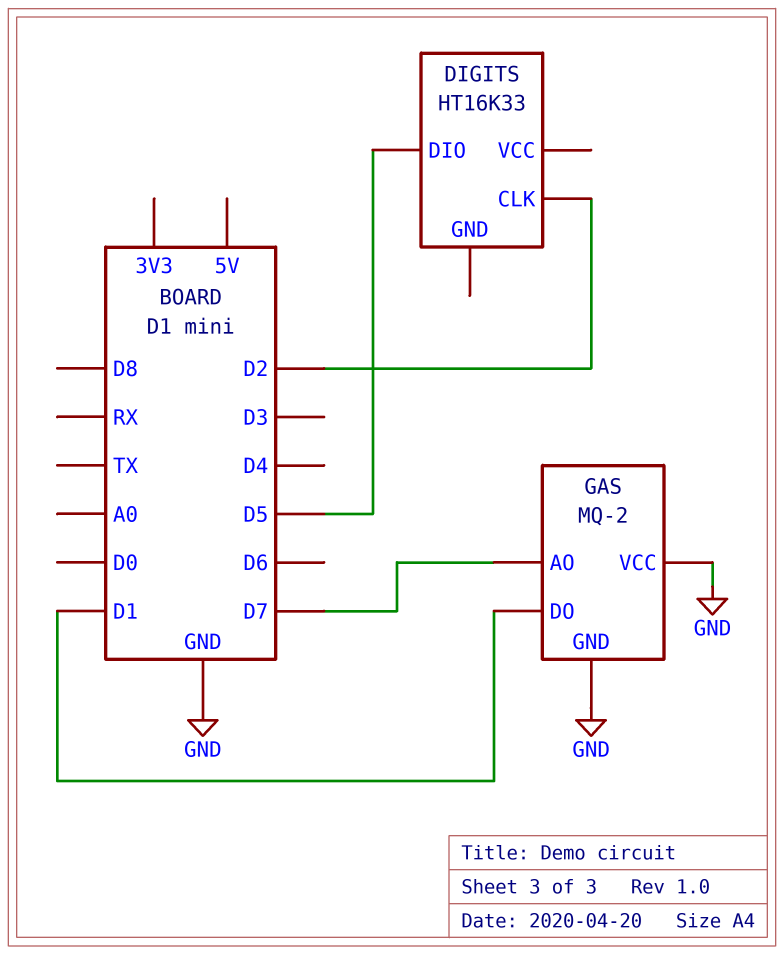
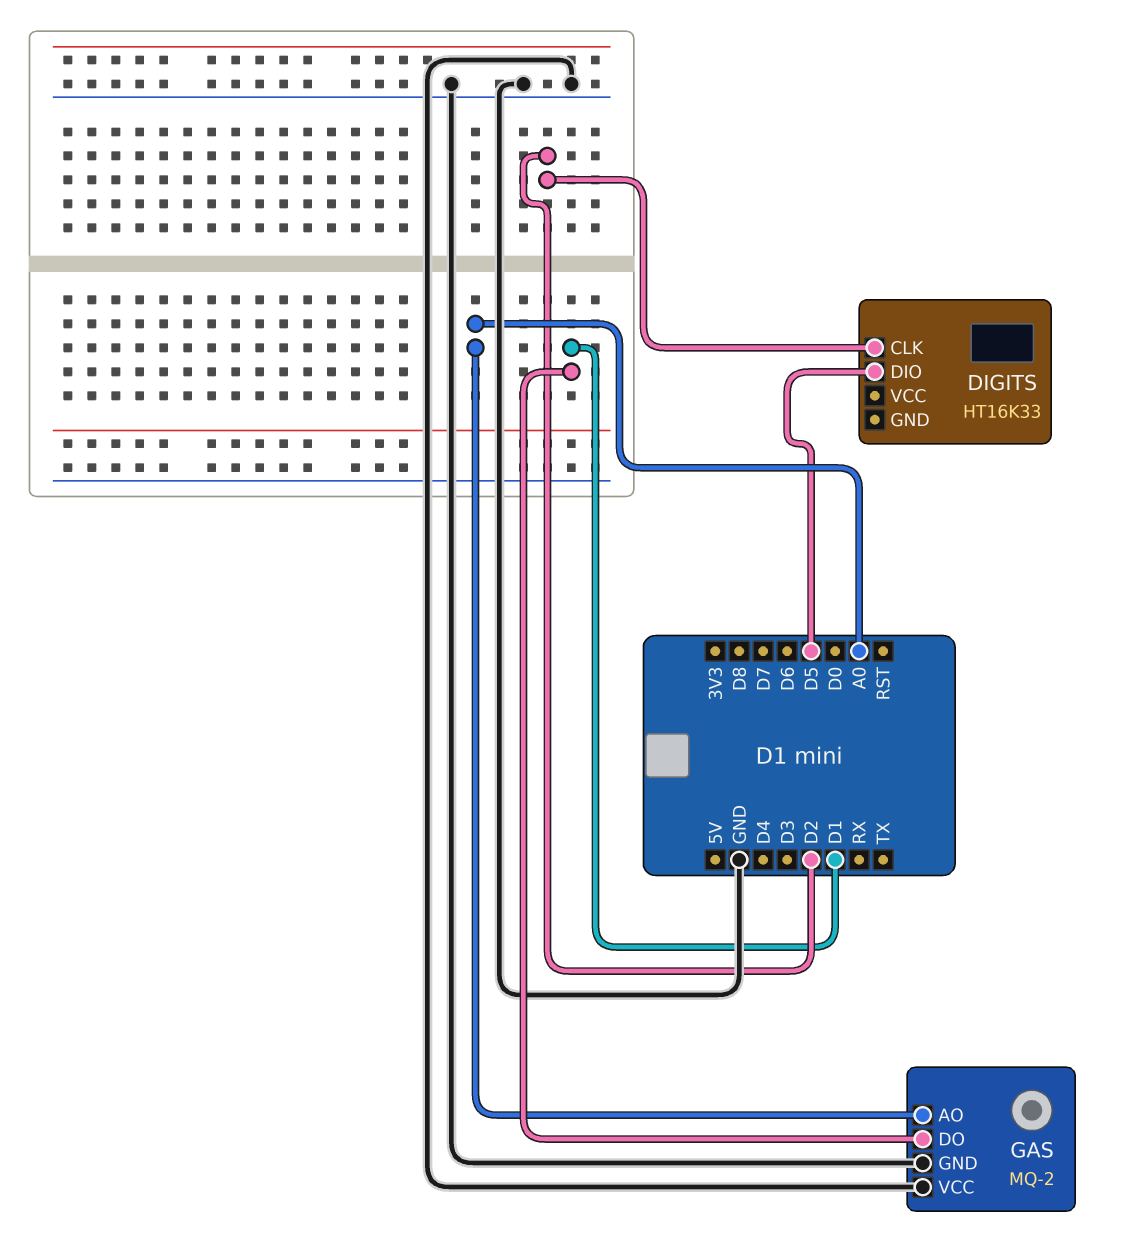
GAS pin AO: D7 -> A0

